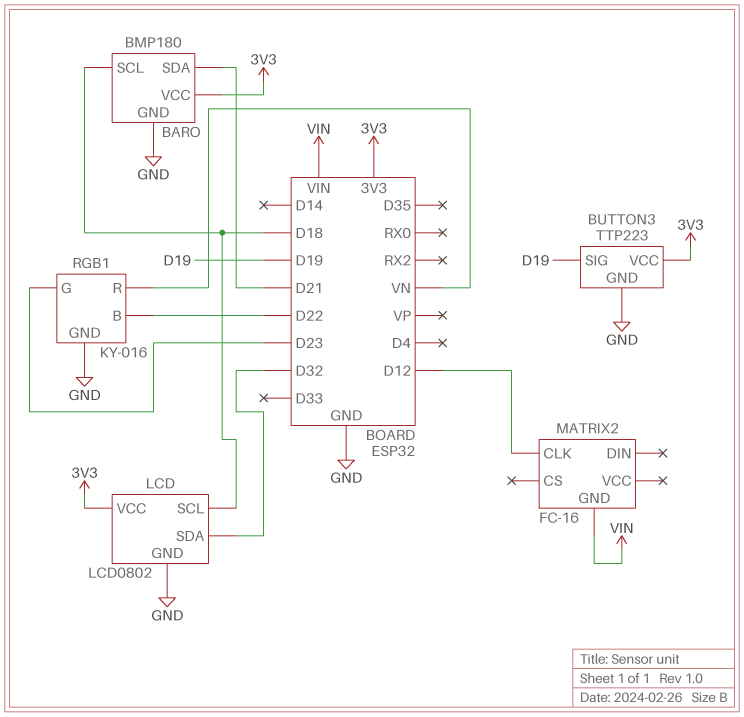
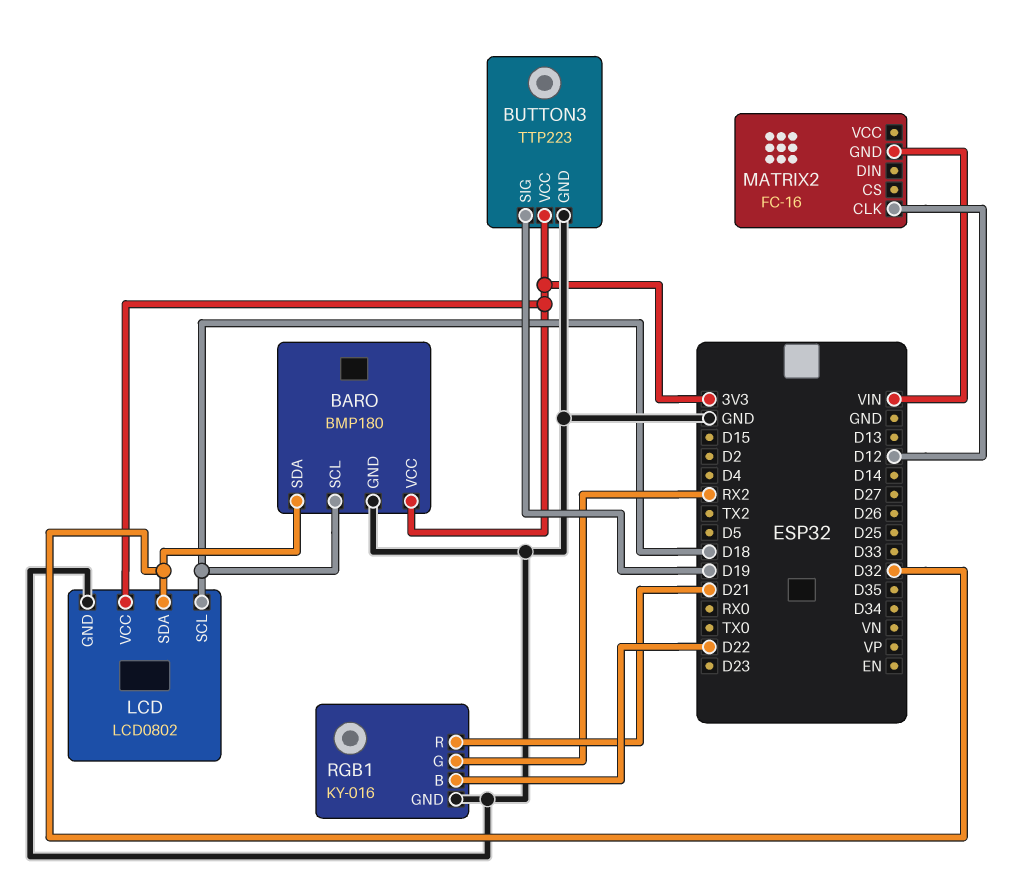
BARO pin SDA: D21 -> D32
RGB1 pin G: D23 -> RX2
RGB1 pin R: VN -> D21

